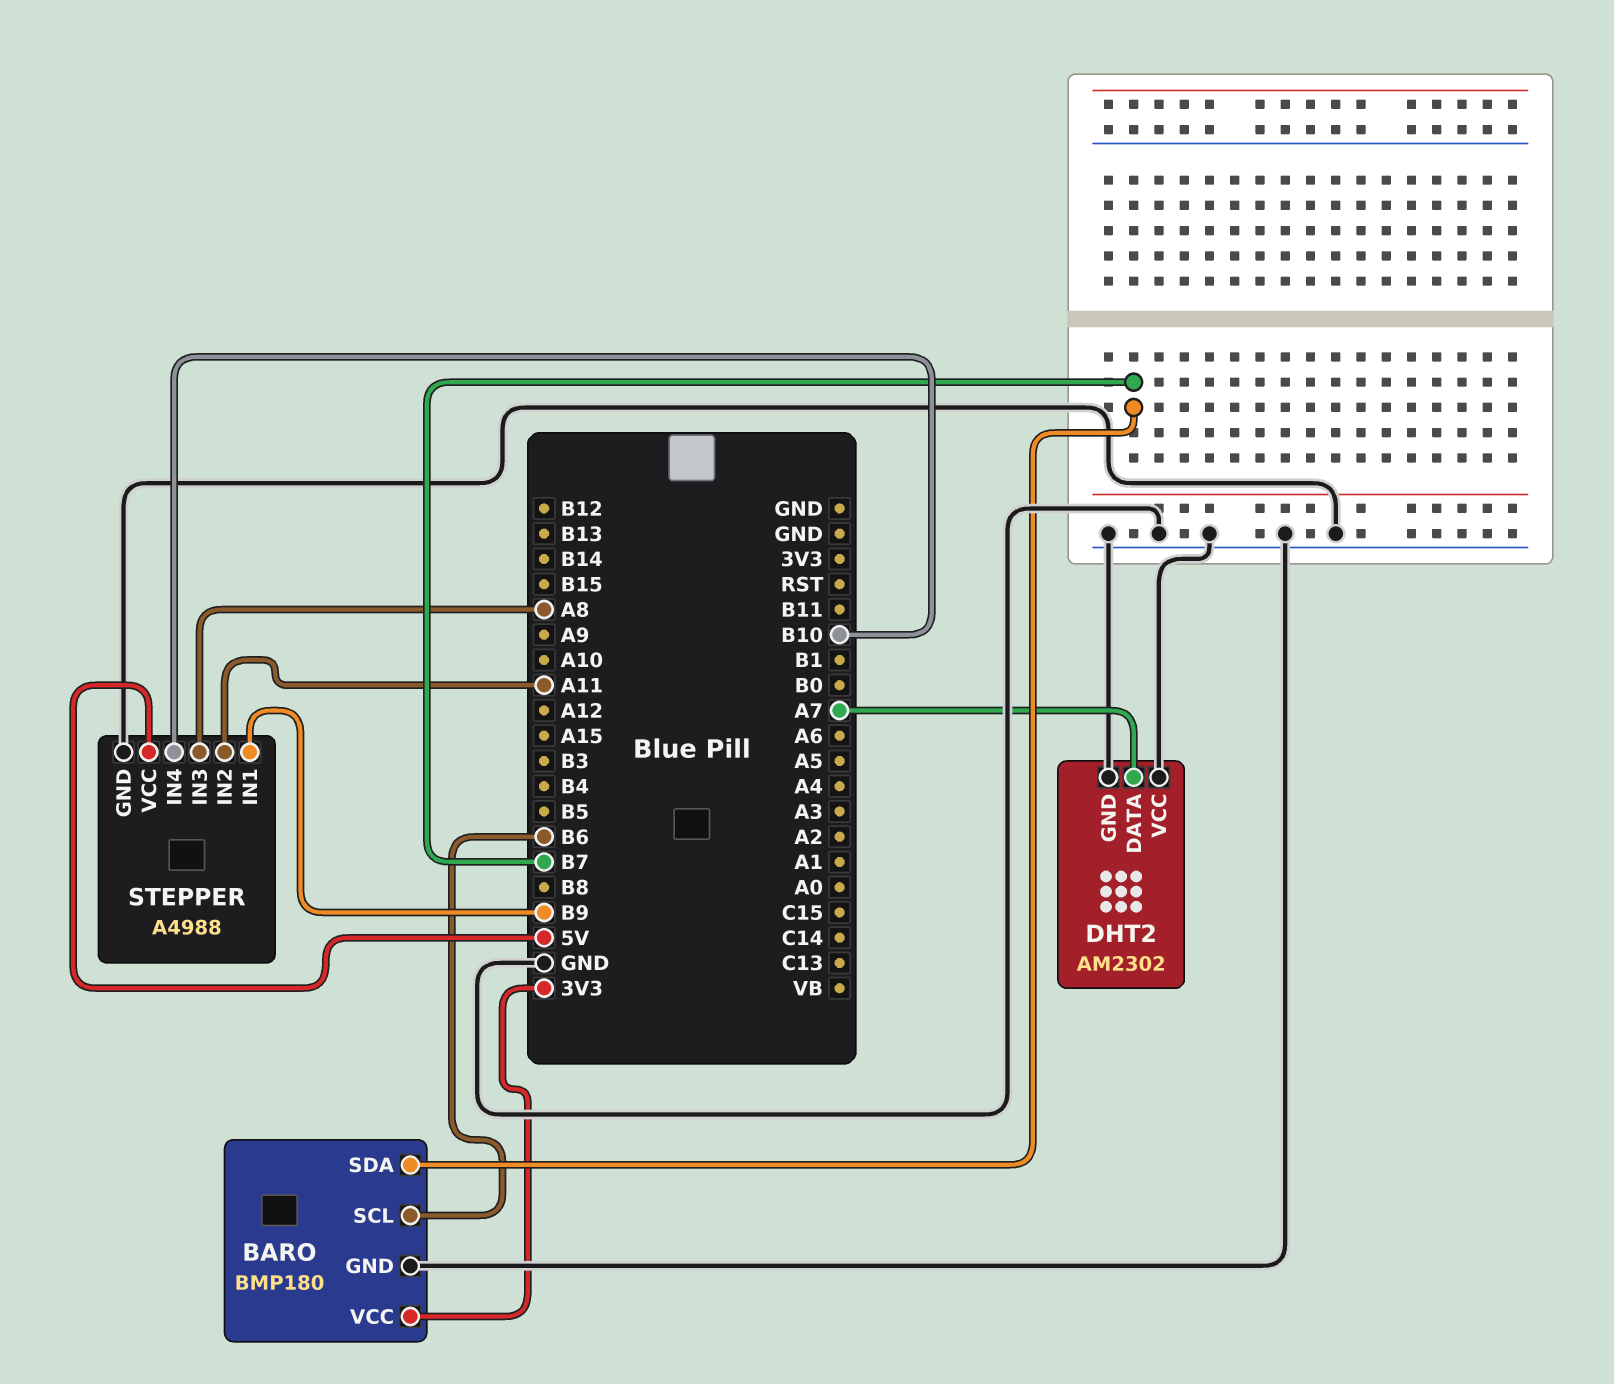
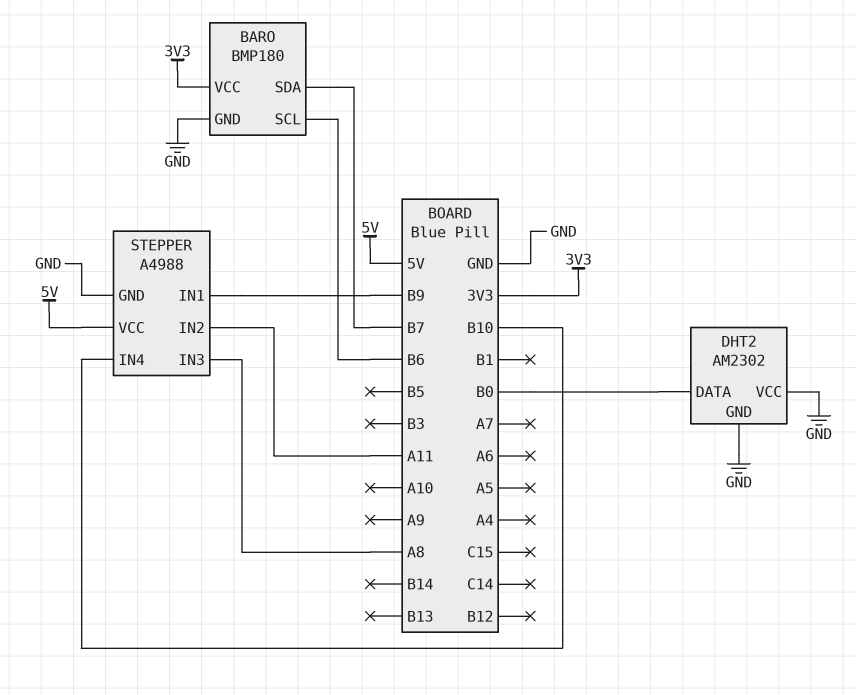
DHT2 pin DATA: A7 -> B0

